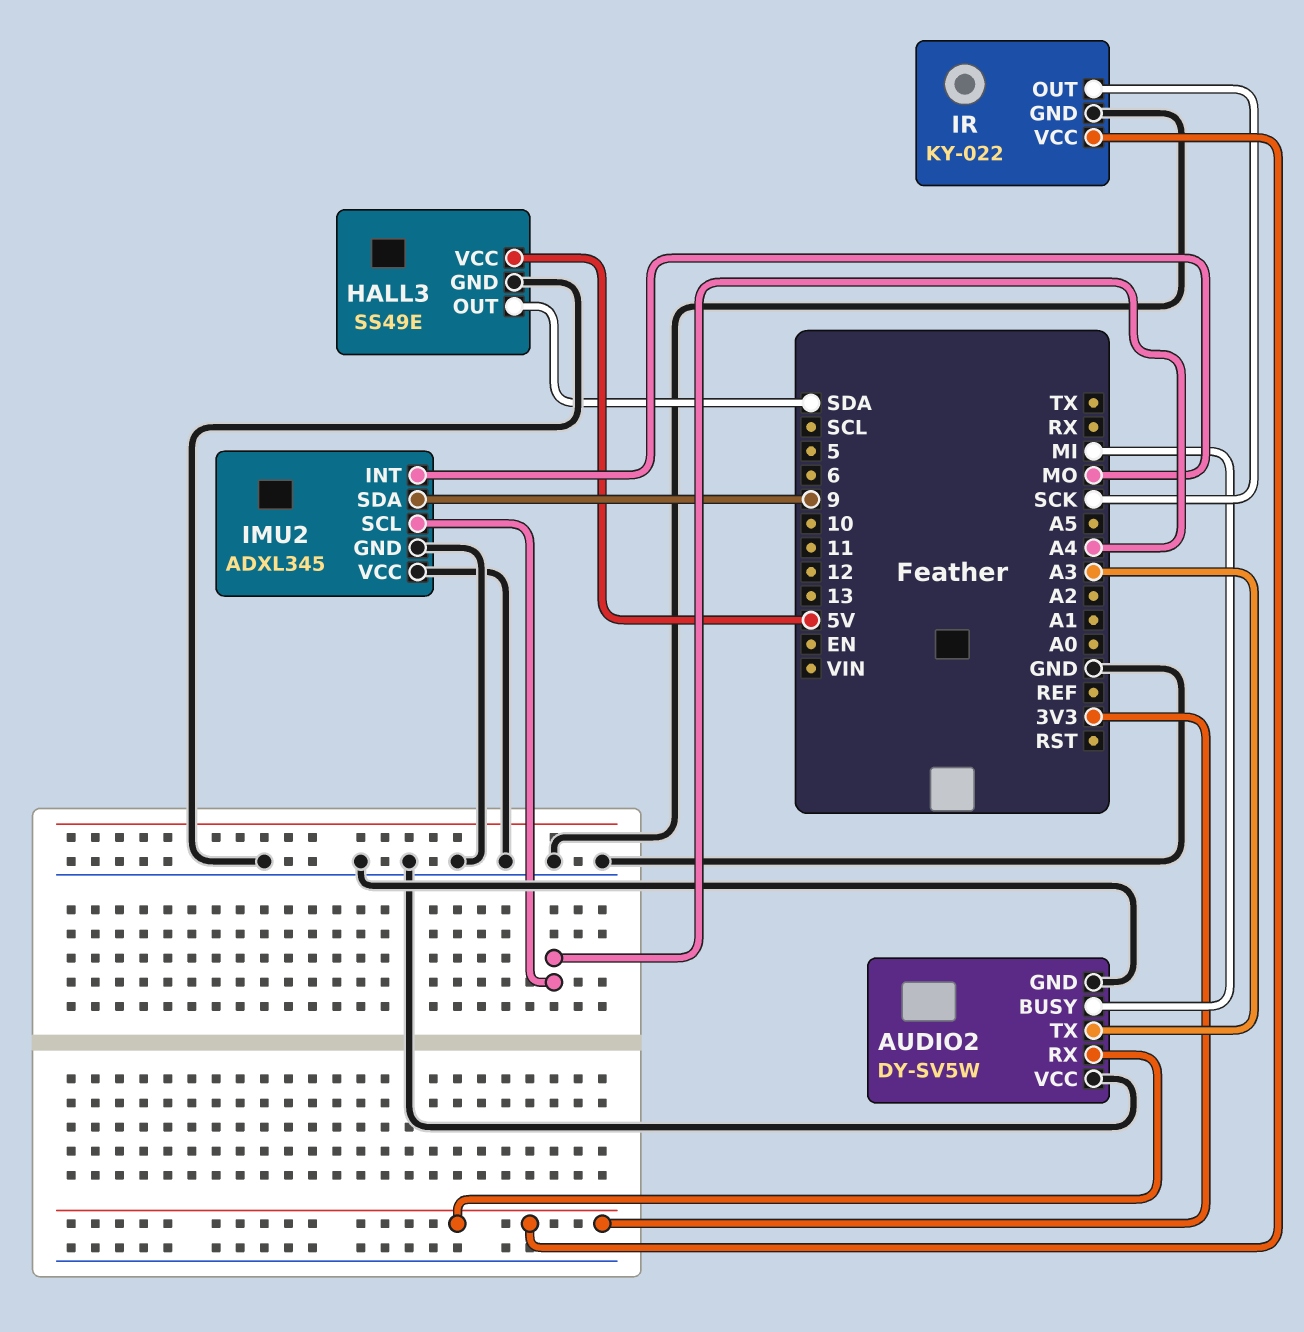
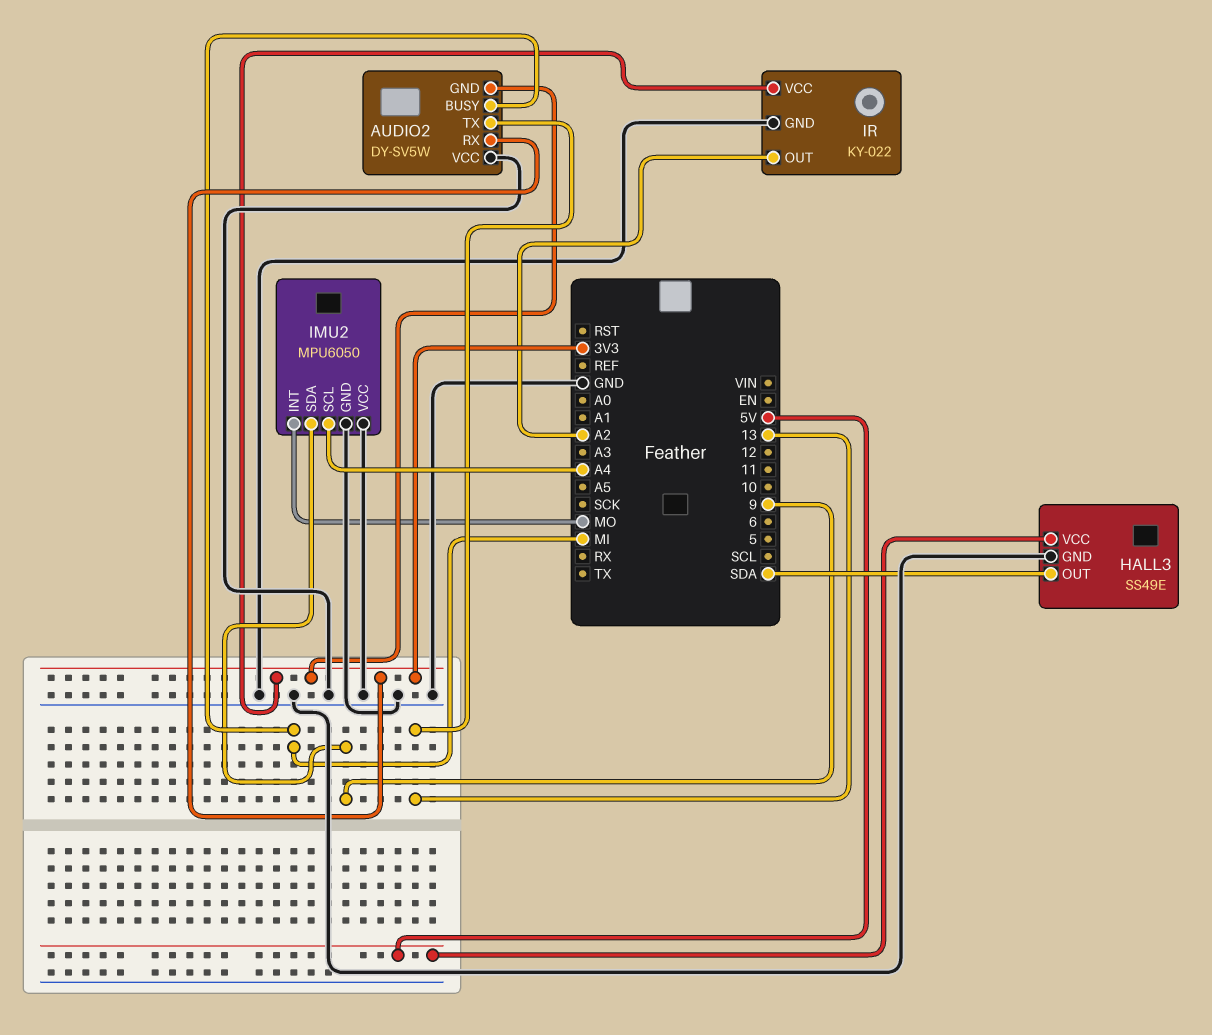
AUDIO2 pin GND: GND -> 3V3
AUDIO2 pin TX: A3 -> 13
IMU2: ADXL345 -> MPU6050
IR pin OUT: SCK -> A2

